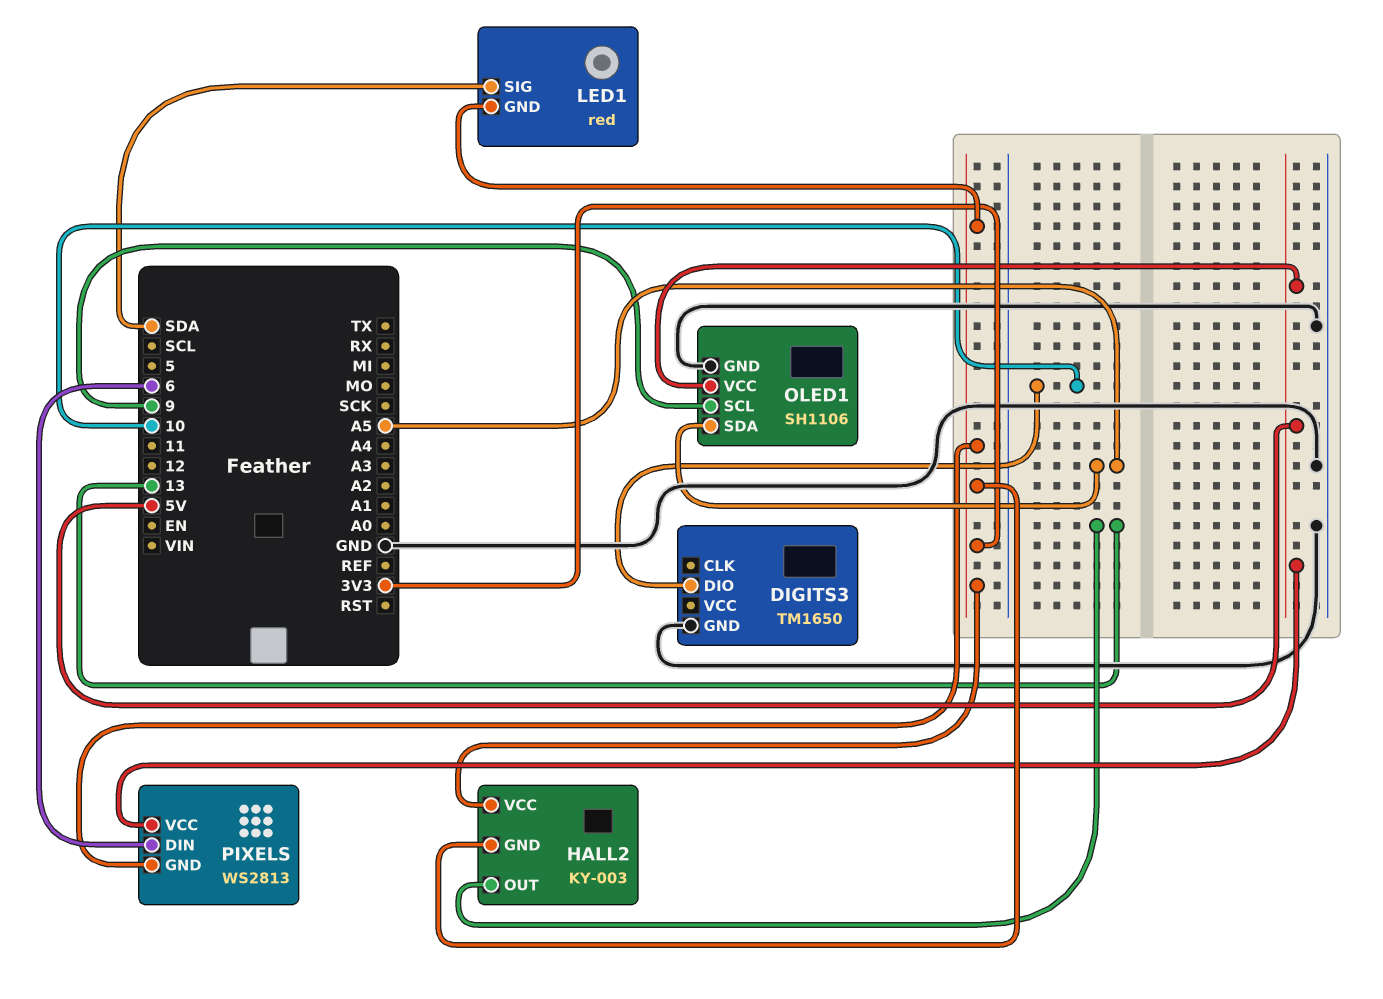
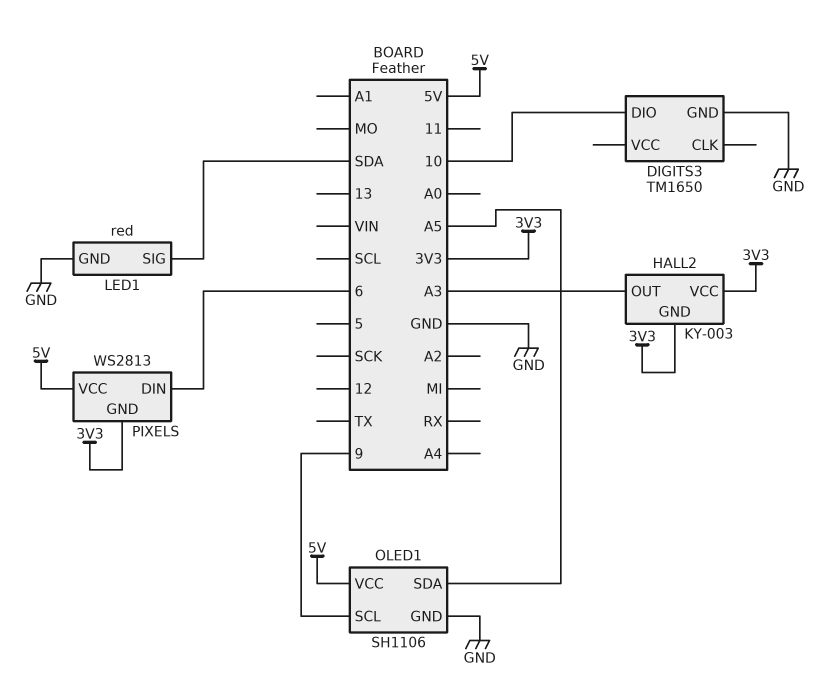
HALL2 pin OUT: 13 -> A3
LED1 pin GND: 3V3 -> GND

